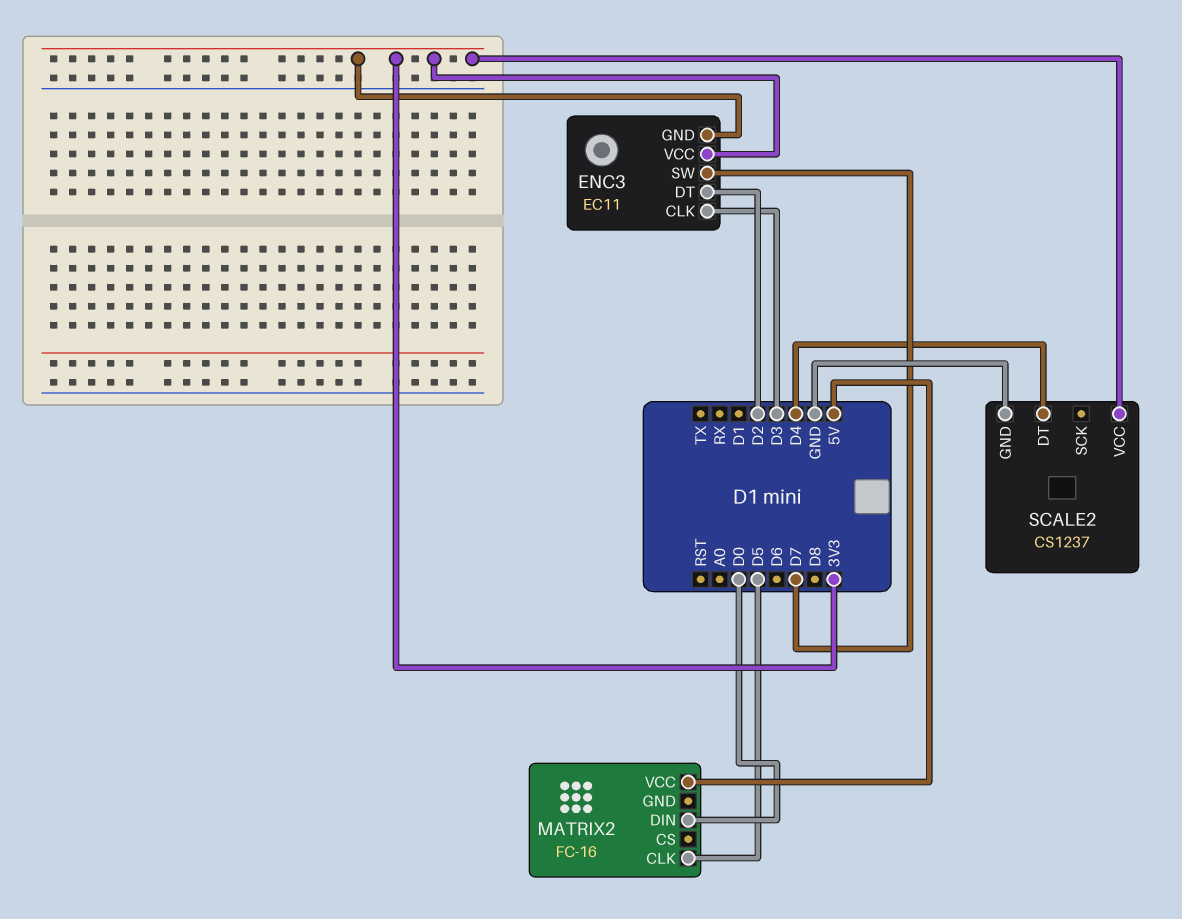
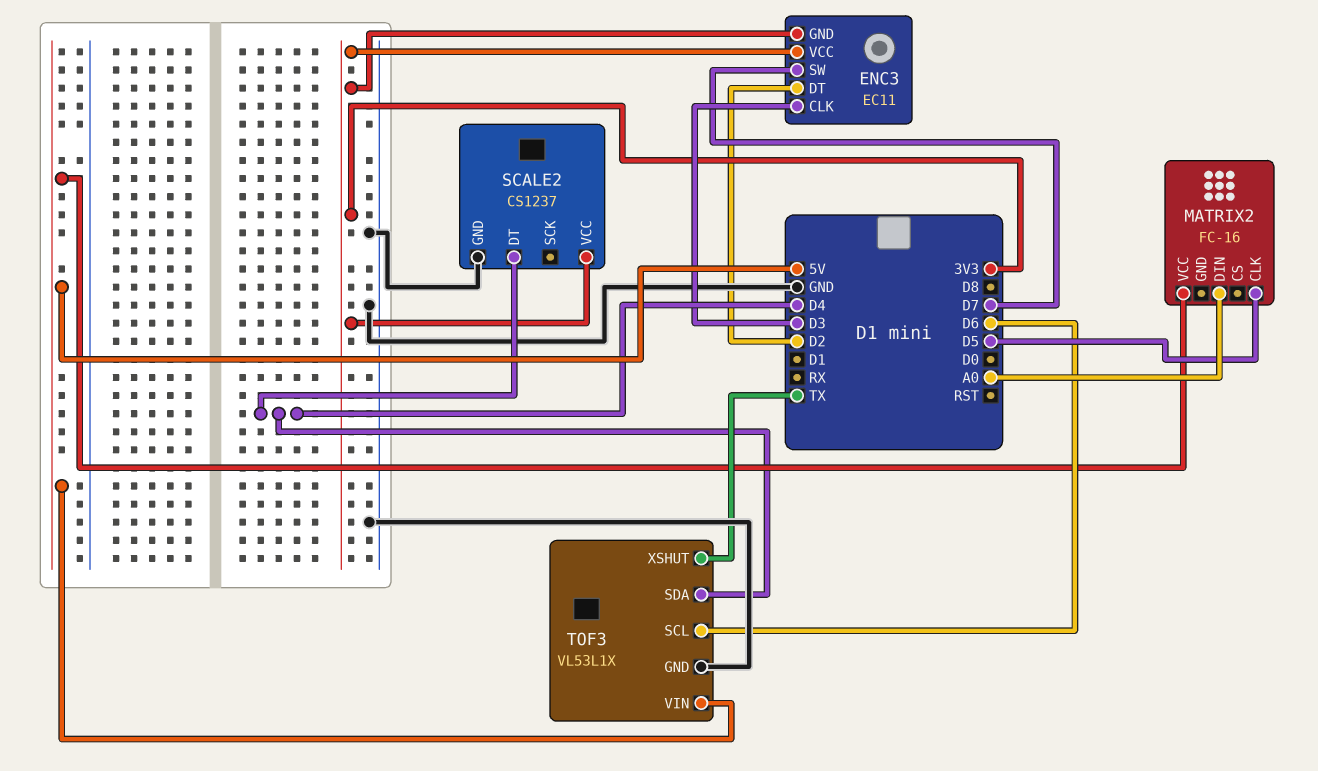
MATRIX2 pin DIN: D0 -> A0
TOF3: none -> VL53L1X
TOF3 pin GND: none -> GND
TOF3 pin SCL: none -> D6
TOF3 pin SDA: none -> D4
TOF3 pin VIN: none -> 5V
TOF3 pin XSHUT: none -> TX

